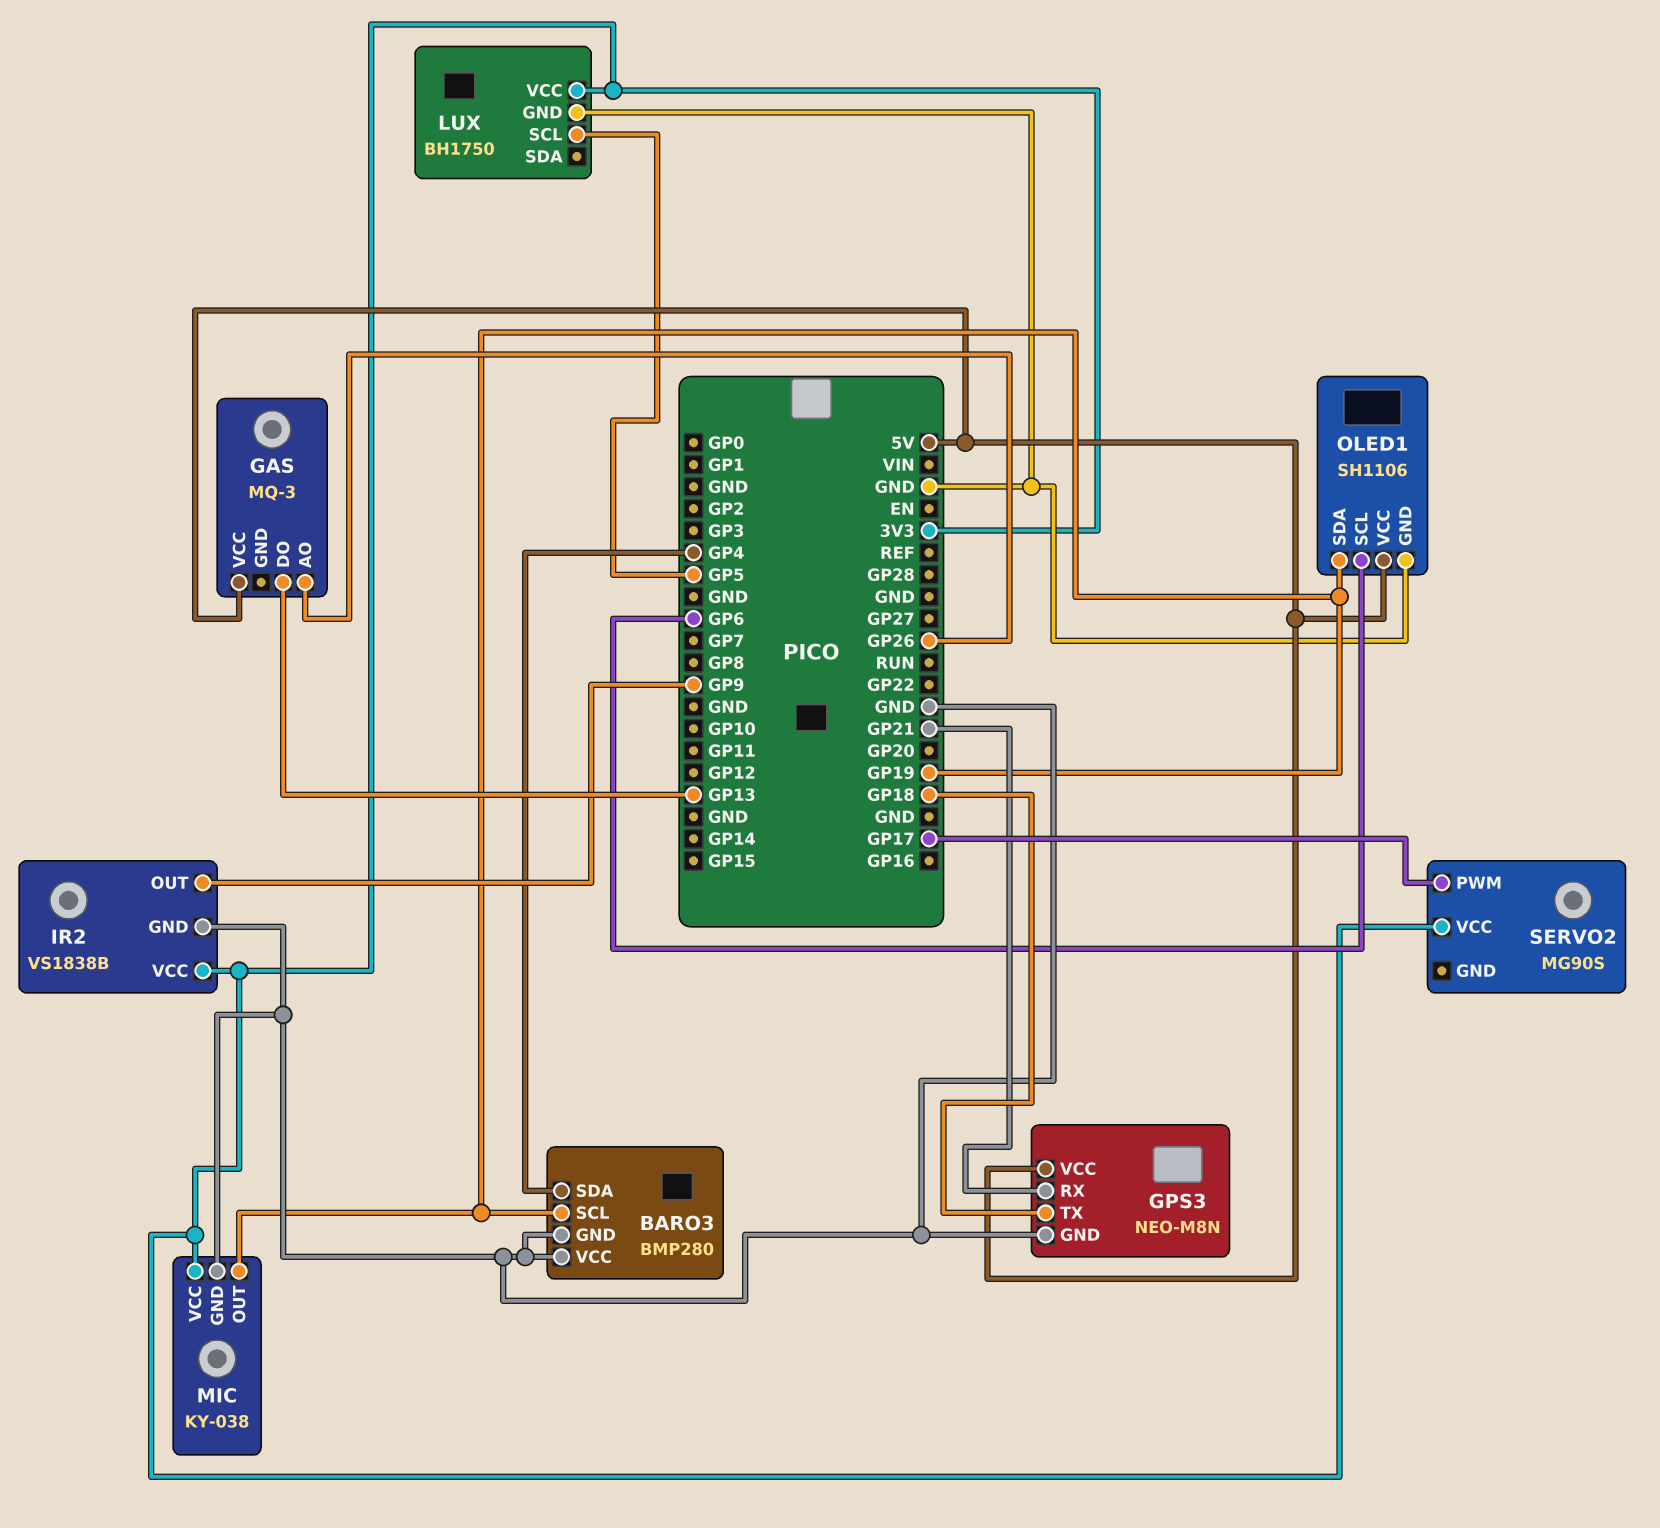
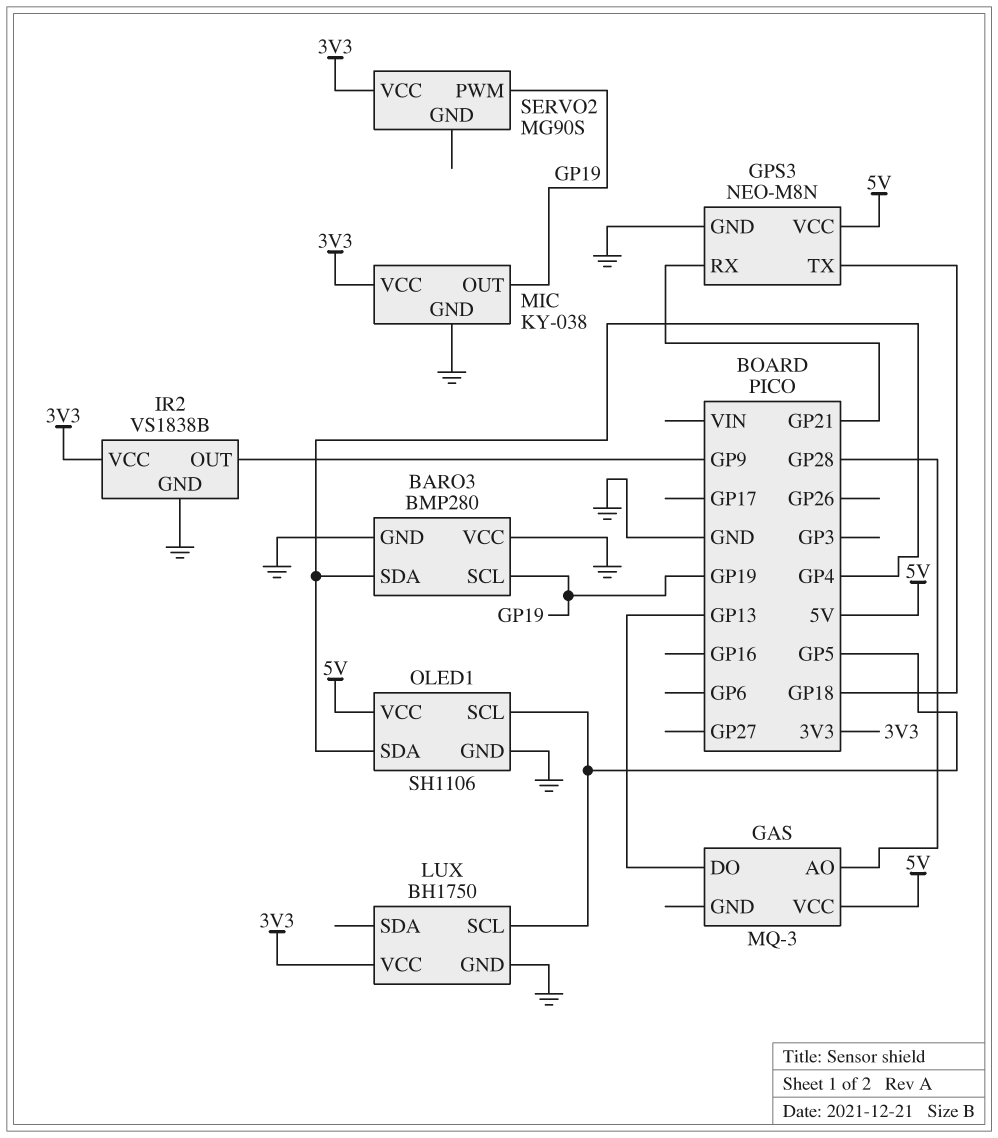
GAS pin AO: GP26 -> GP28
OLED1 pin SCL: GP6 -> GP5
OLED1 pin SDA: GP19 -> GP4
SERVO2 pin PWM: GP17 -> GP19

